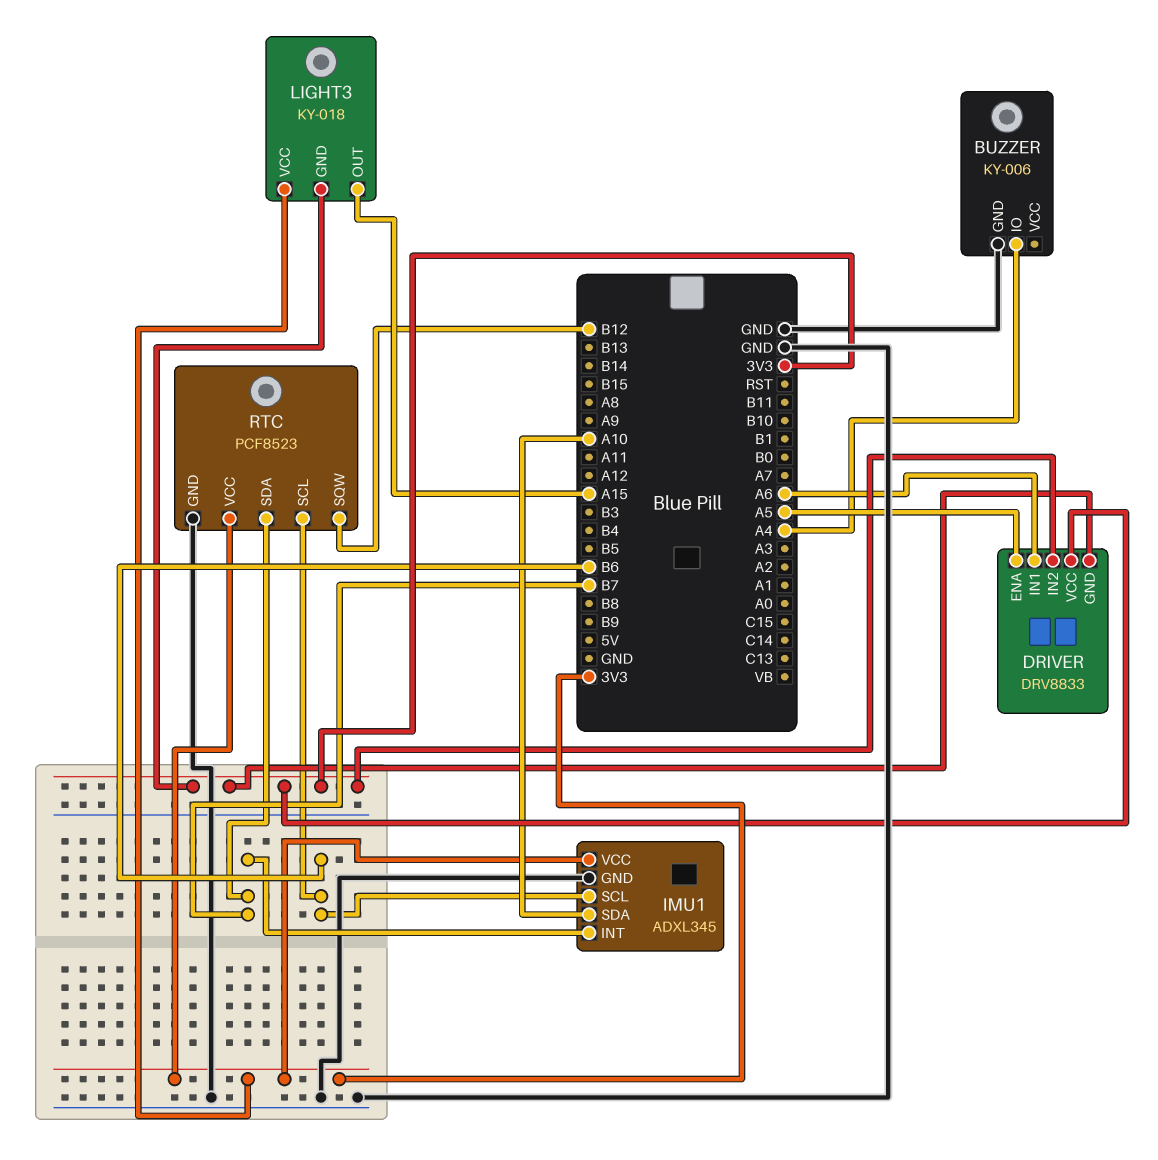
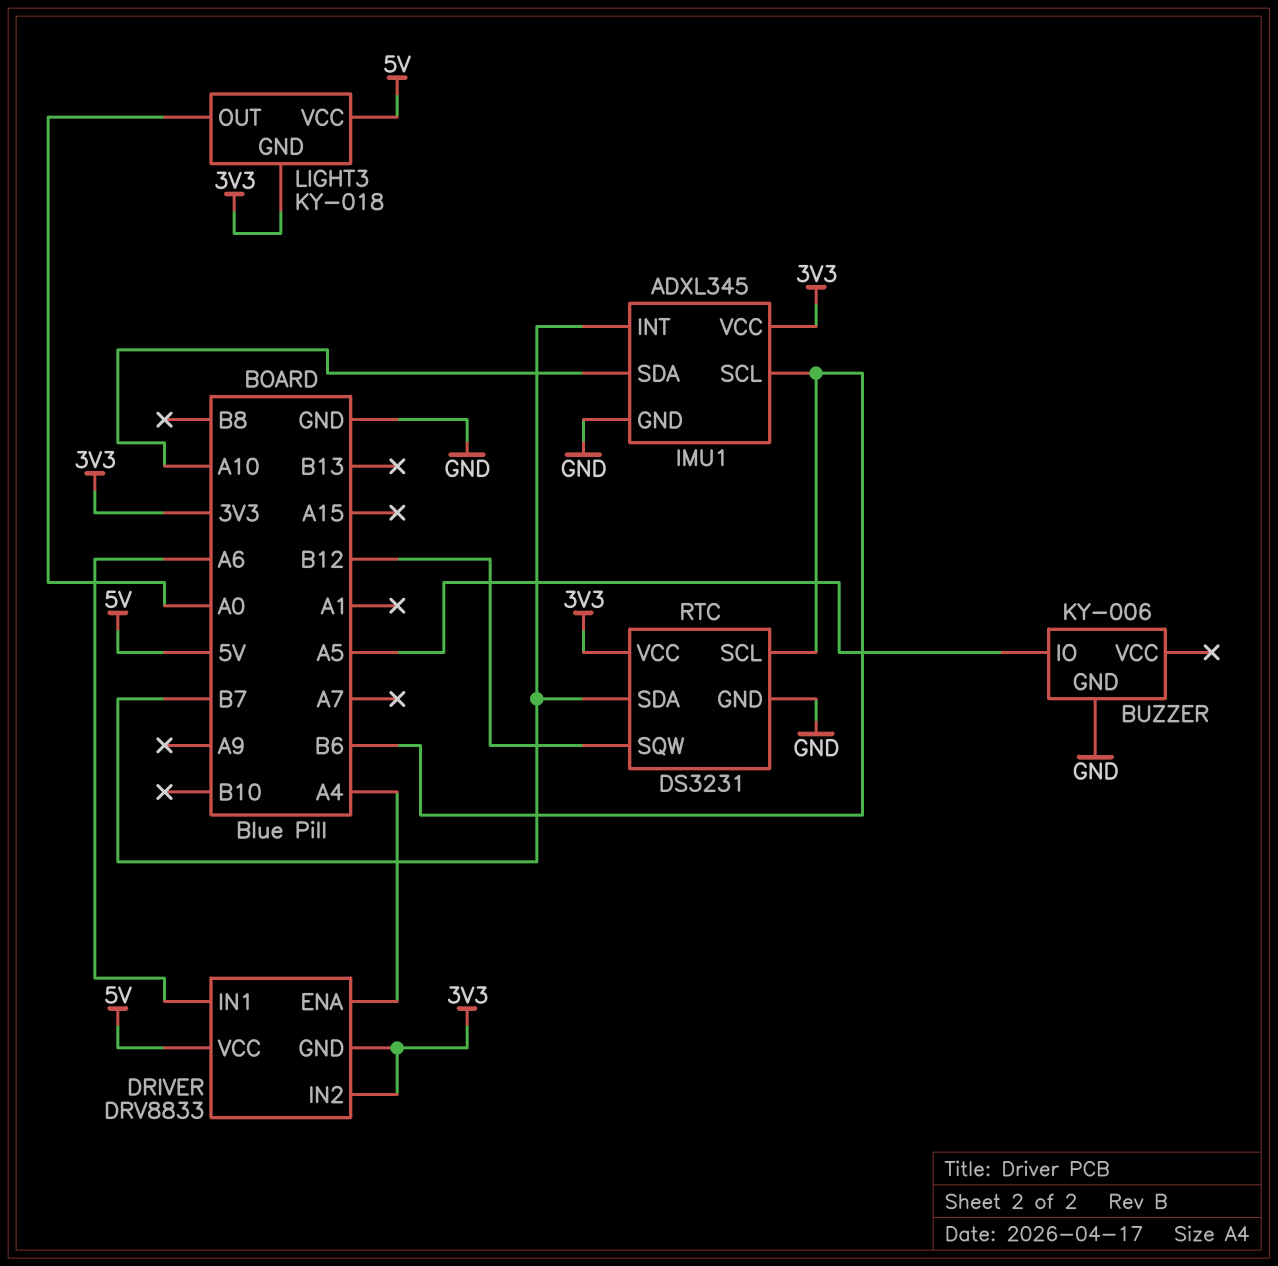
BUZZER pin IO: A4 -> A5
DRIVER pin ENA: A5 -> A4
DRIVER pin VCC: 3V3 -> 5V
LIGHT3 pin OUT: A15 -> A0
LIGHT3 pin VCC: 3V3 -> 5V
RTC: PCF8523 -> DS3231

